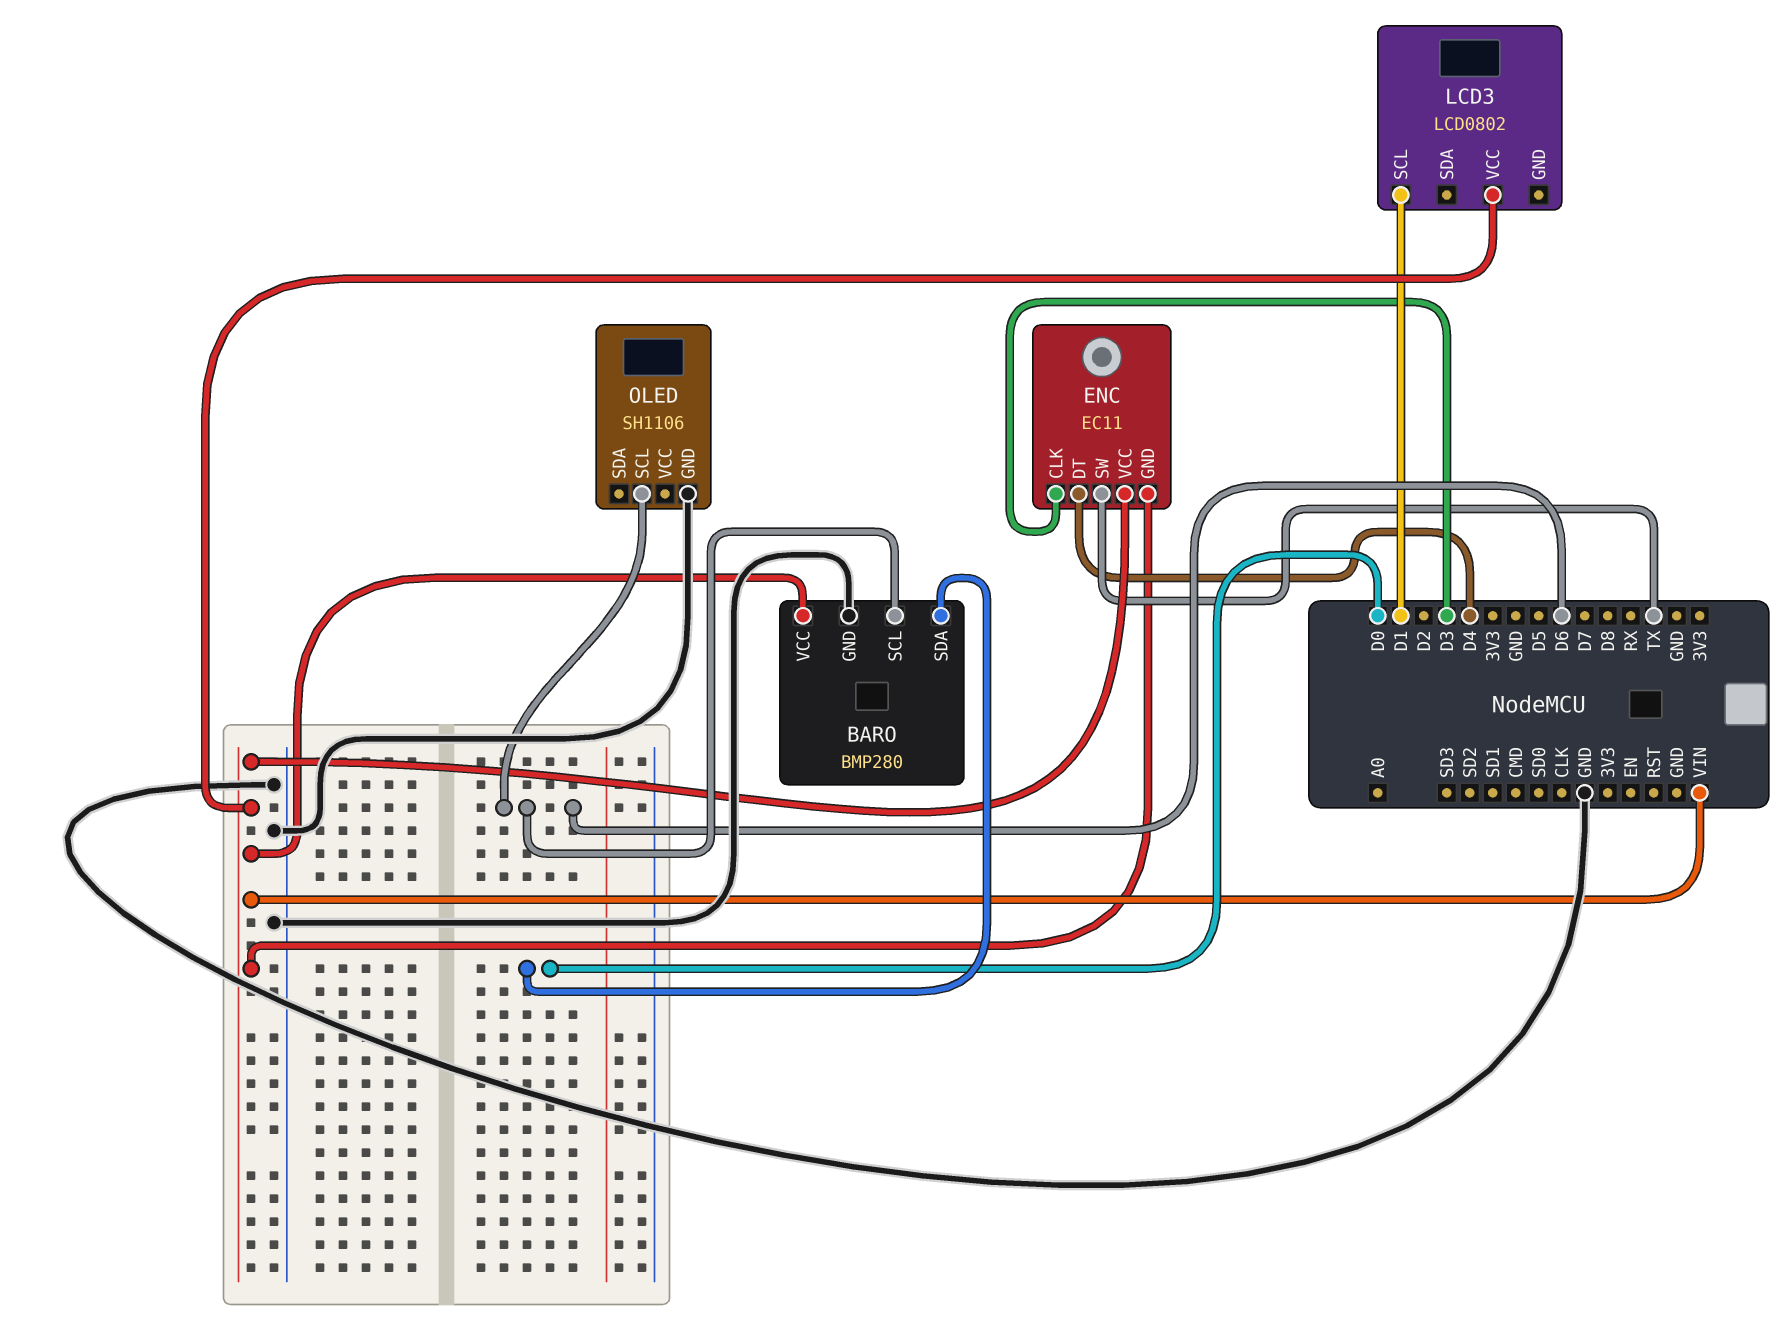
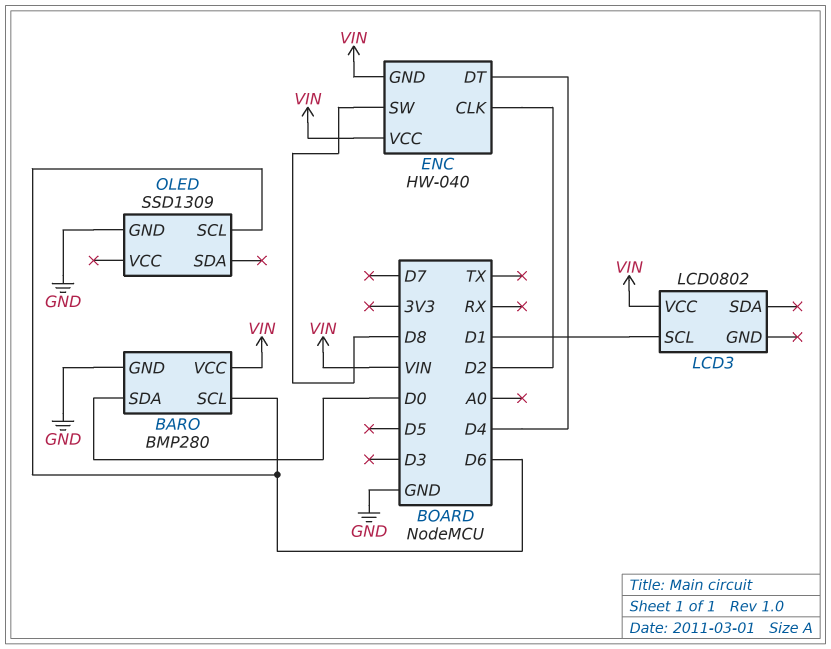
ENC: EC11 -> HW-040
ENC pin CLK: D3 -> D2
ENC pin SW: TX -> D8
OLED: SH1106 -> SSD1309

